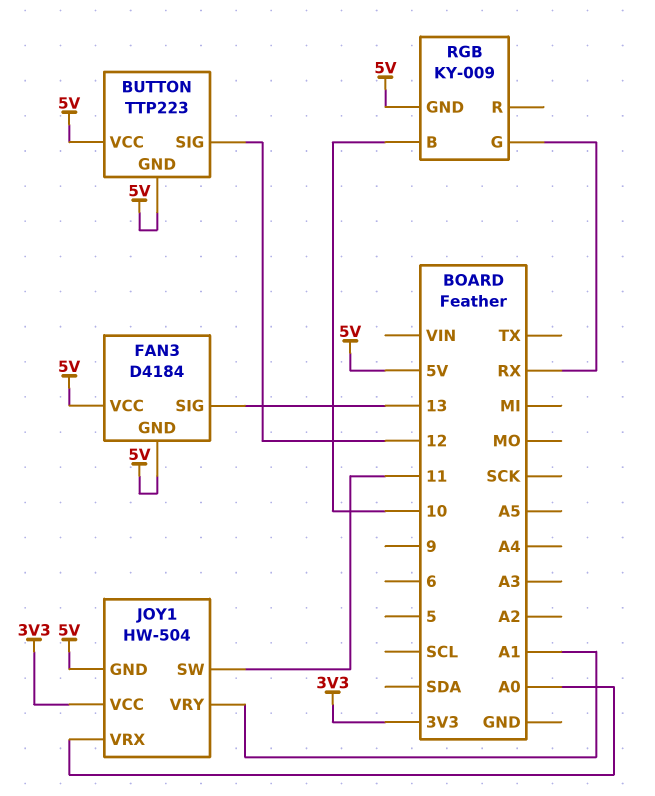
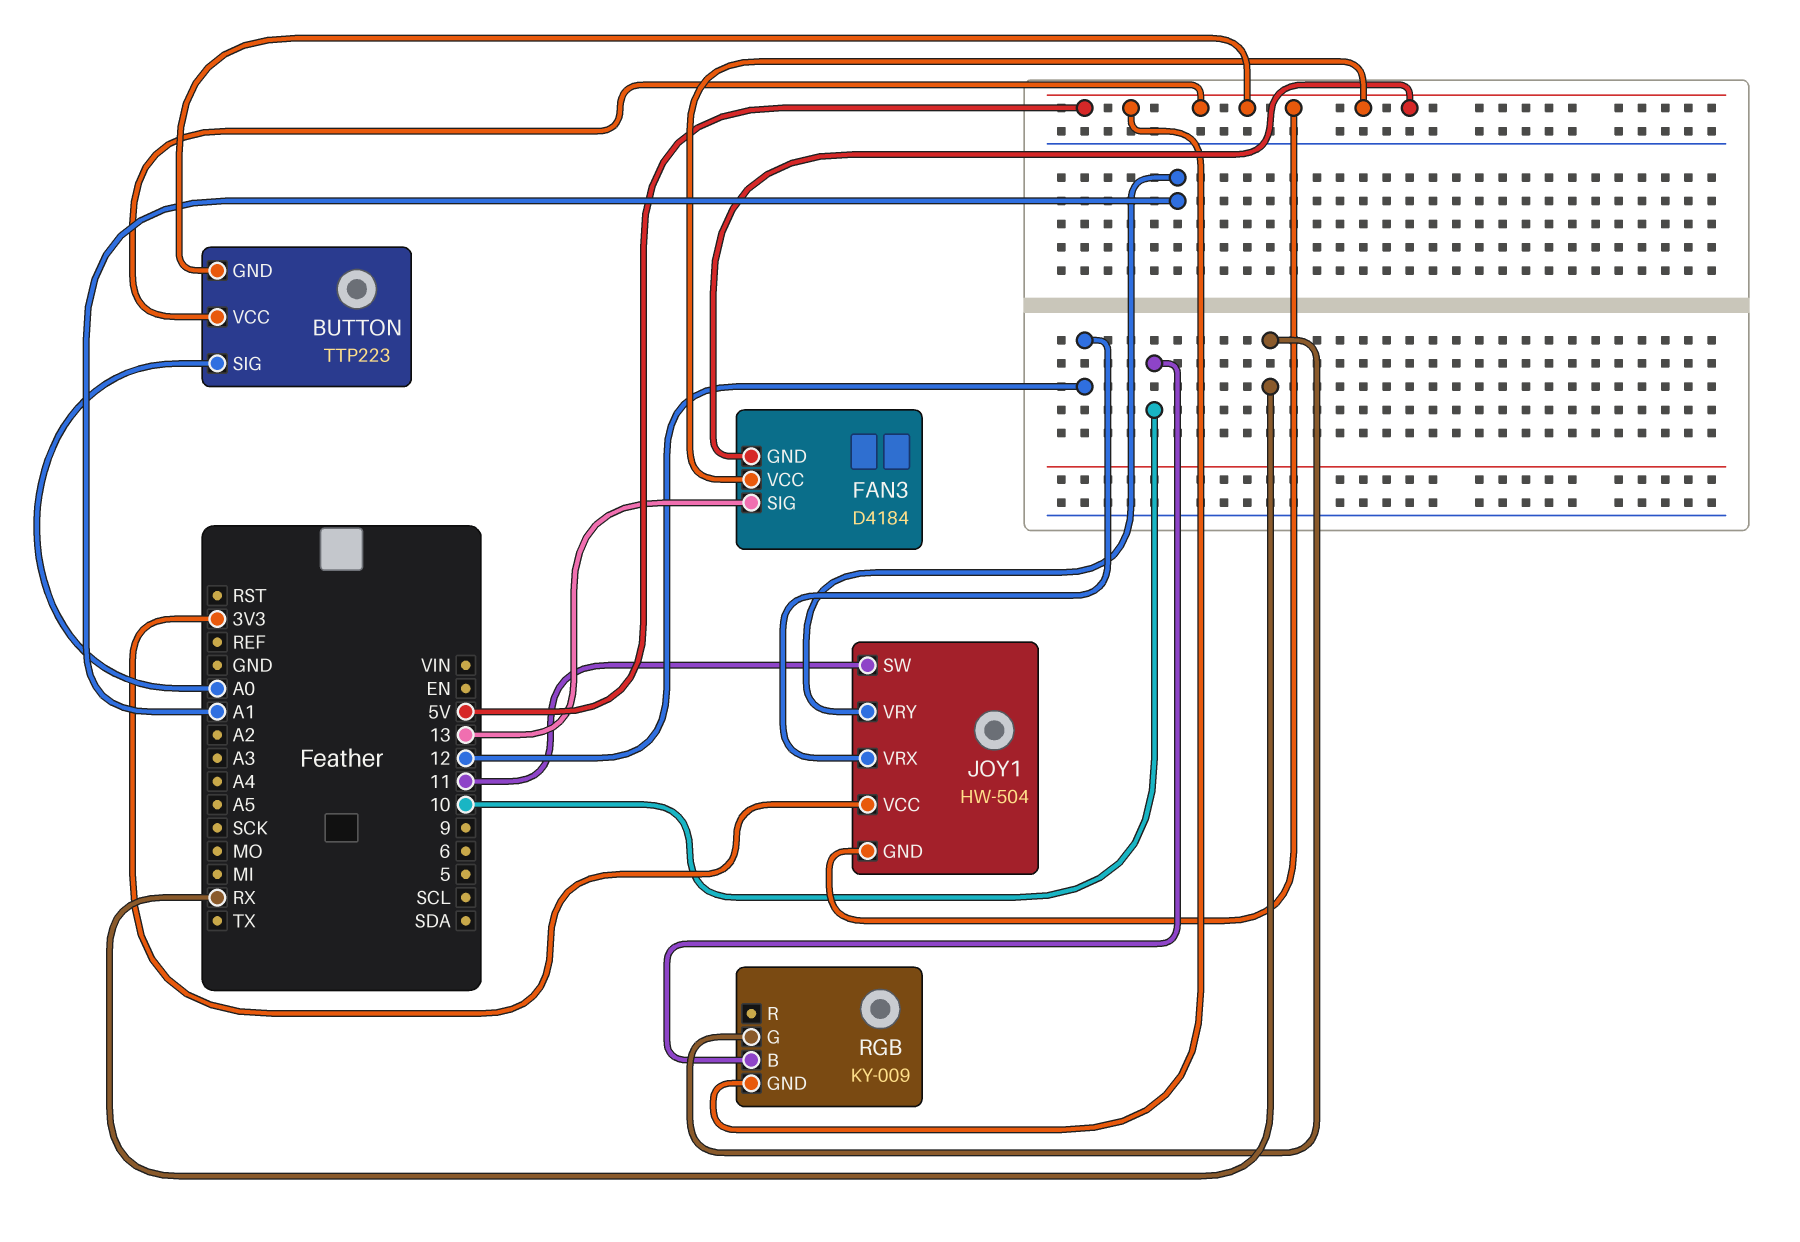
BUTTON pin SIG: 12 -> A0
JOY1 pin VRX: A0 -> 12

